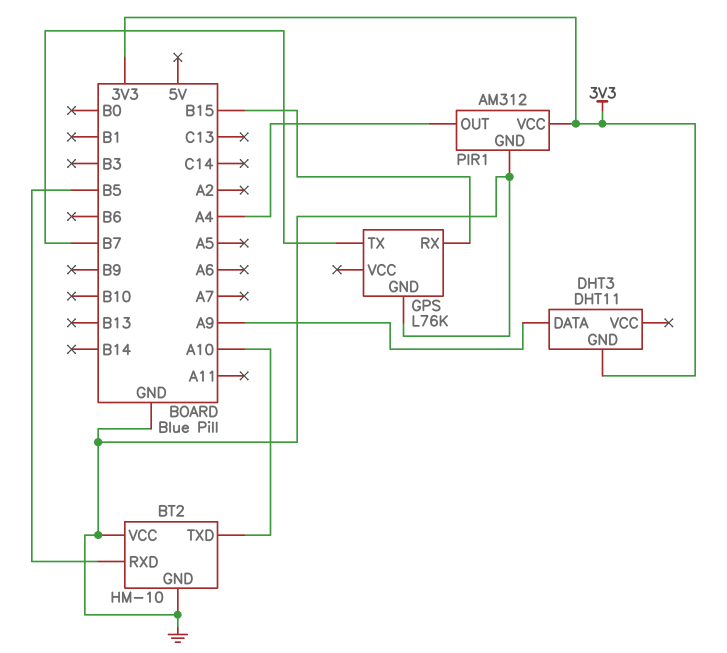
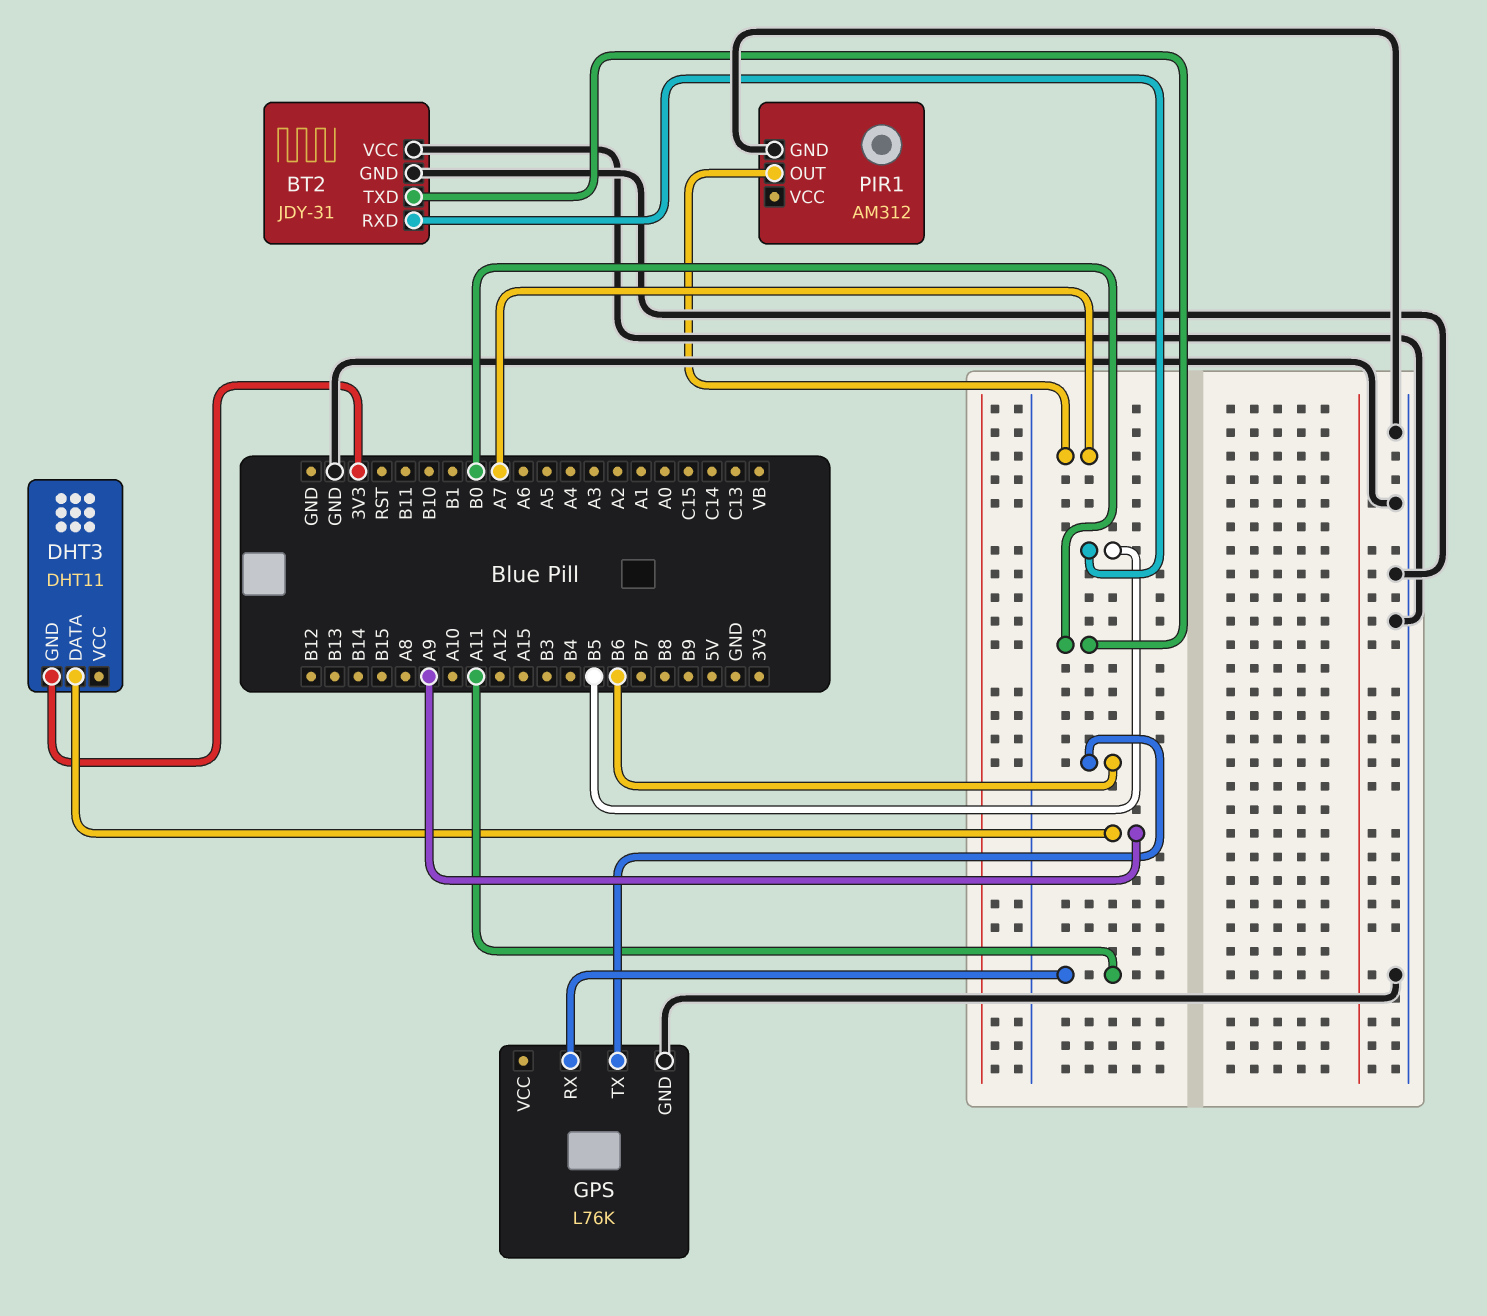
BT2: HM-10 -> JDY-31
BT2 pin TXD: A10 -> B0
GPS pin RX: B15 -> A11
GPS pin TX: B7 -> B6
PIR1 pin OUT: A4 -> A7
PIR1 pin VCC: 3V3 -> none

